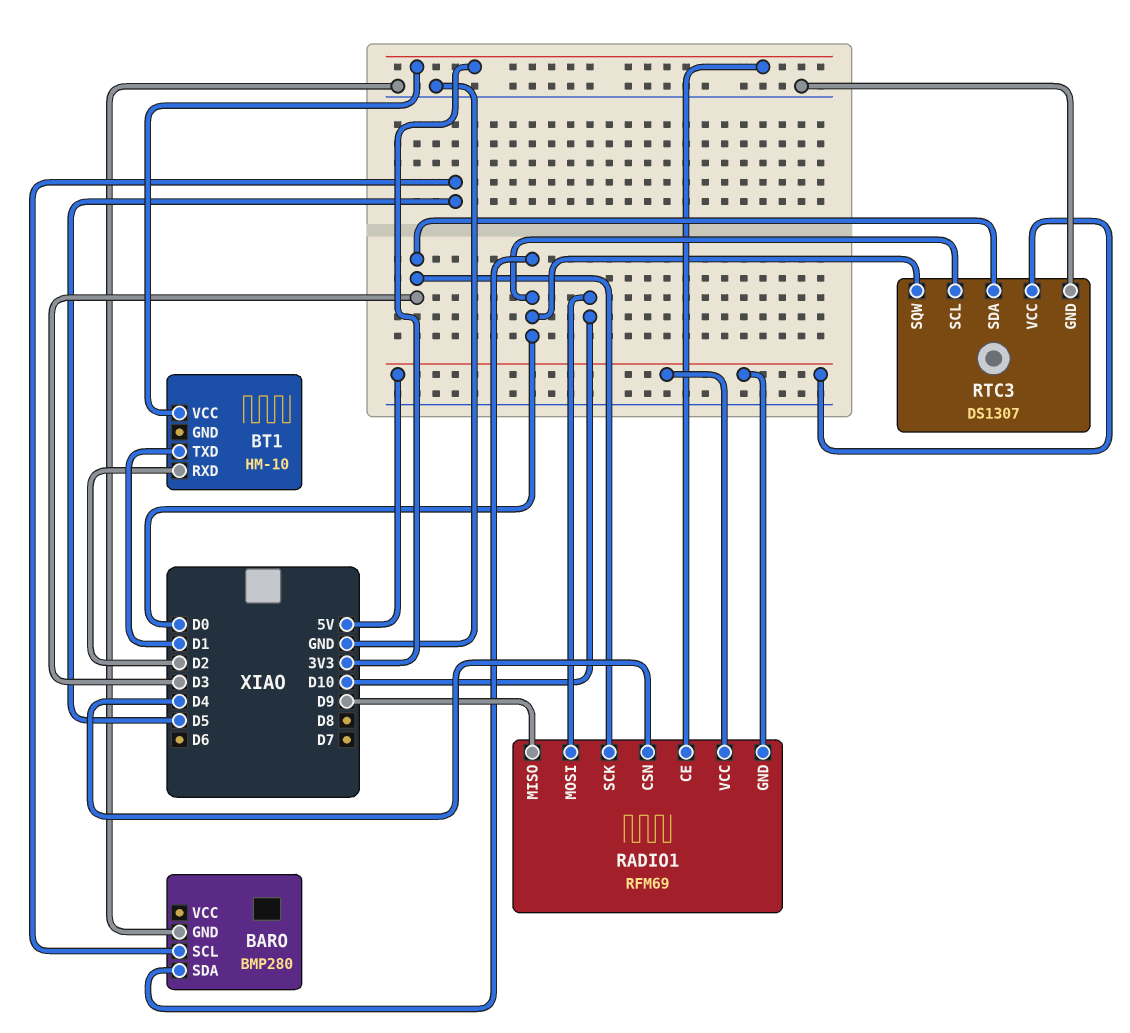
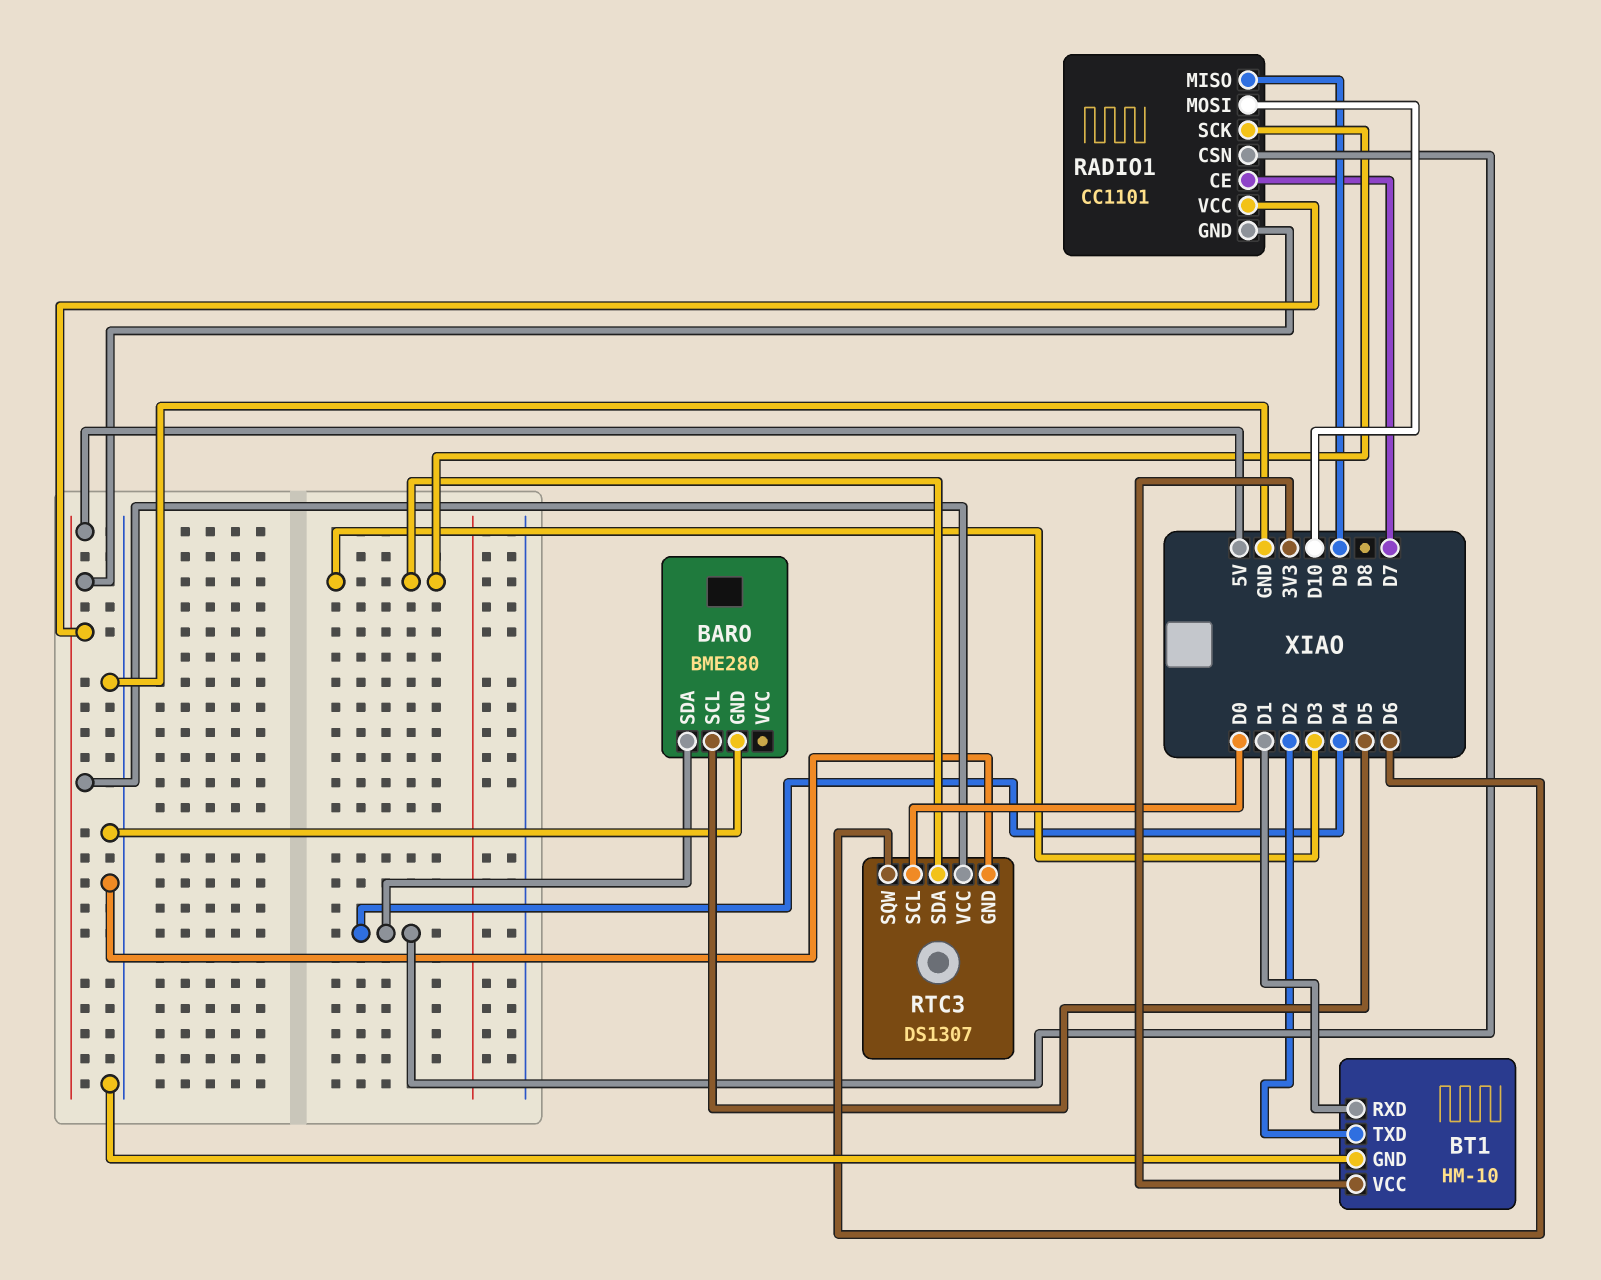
BARO: BMP280 -> BME280
BARO pin SDA: D0 -> D4
BT1 pin GND: none -> GND
BT1 pin RXD: D2 -> D1
BT1 pin TXD: D1 -> D2
RADIO1: RFM69 -> CC1101
RADIO1 pin CE: 3V3 -> D7
RTC3 pin SQW: D0 -> D6

